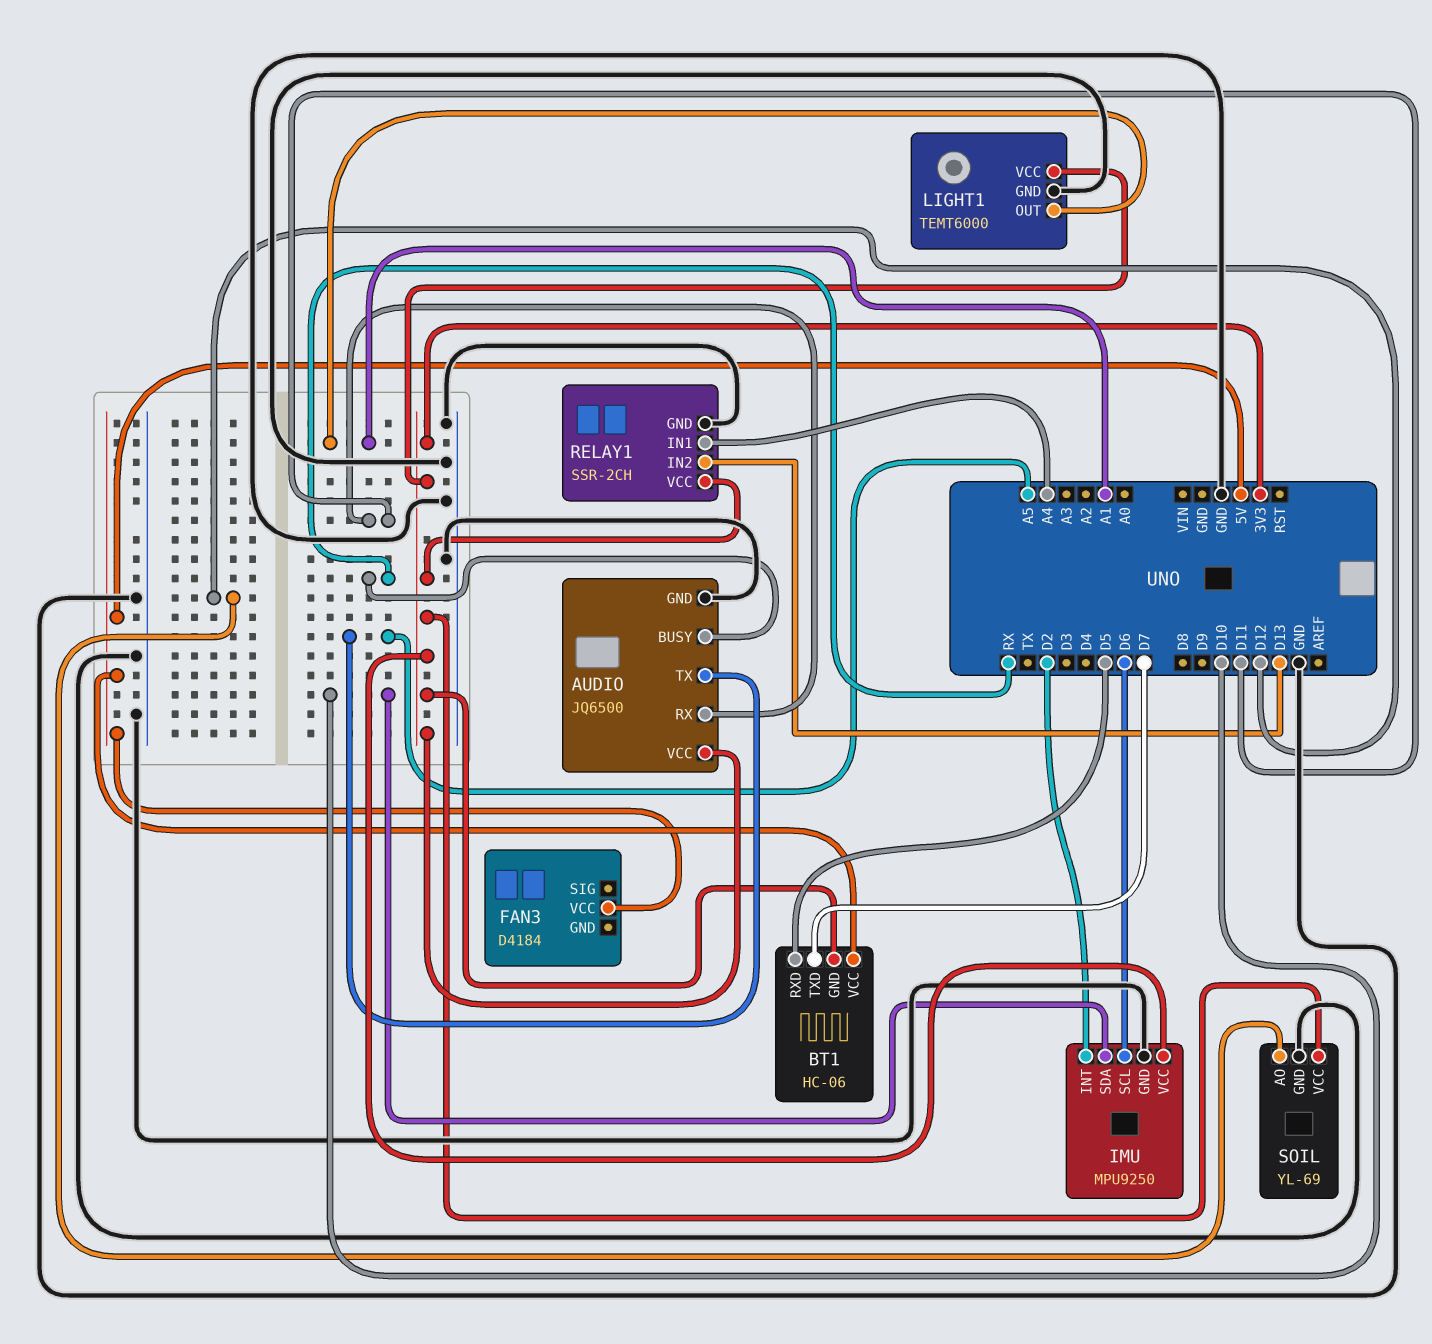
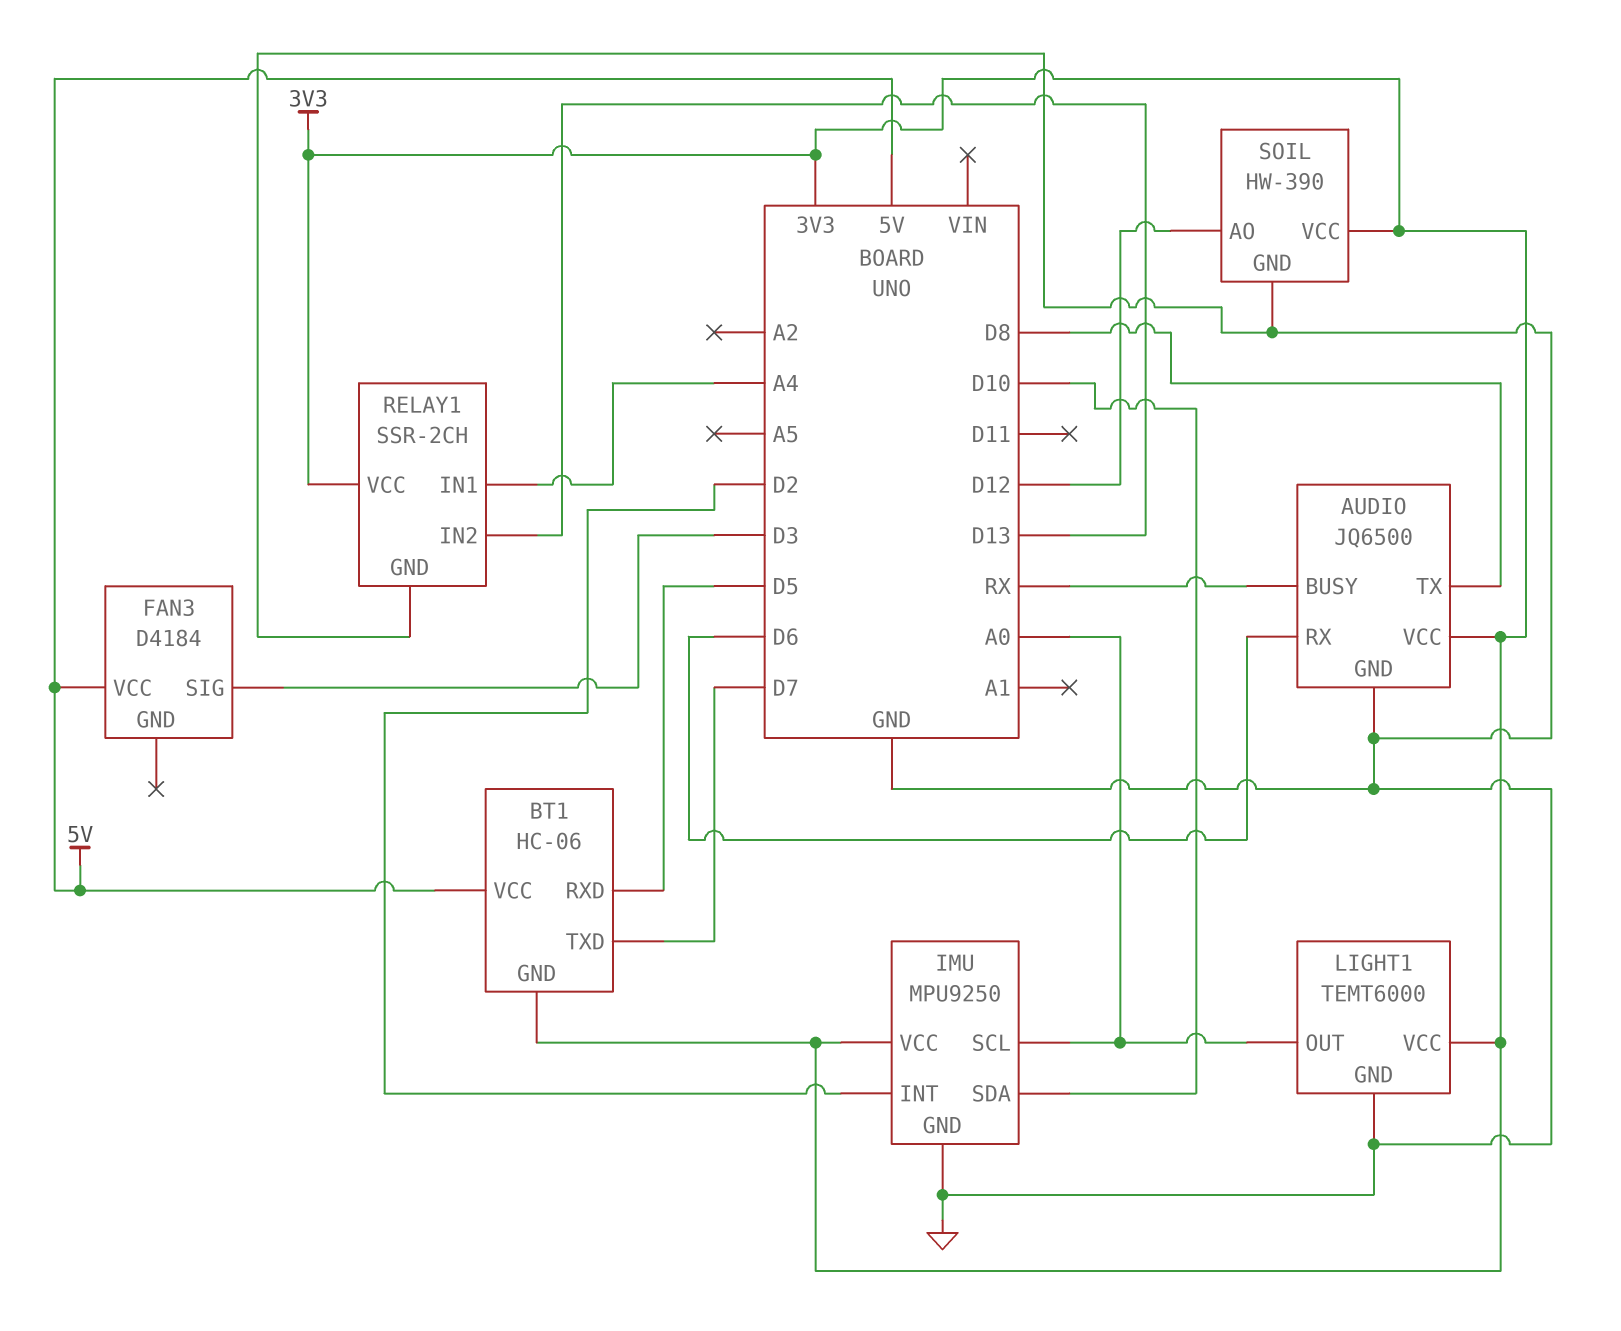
AUDIO pin RX: D11 -> D6
AUDIO pin TX: A5 -> D8
FAN3 pin SIG: none -> D3
IMU pin SCL: D6 -> A0
LIGHT1 pin OUT: A1 -> A0
SOIL: YL-69 -> HW-390

